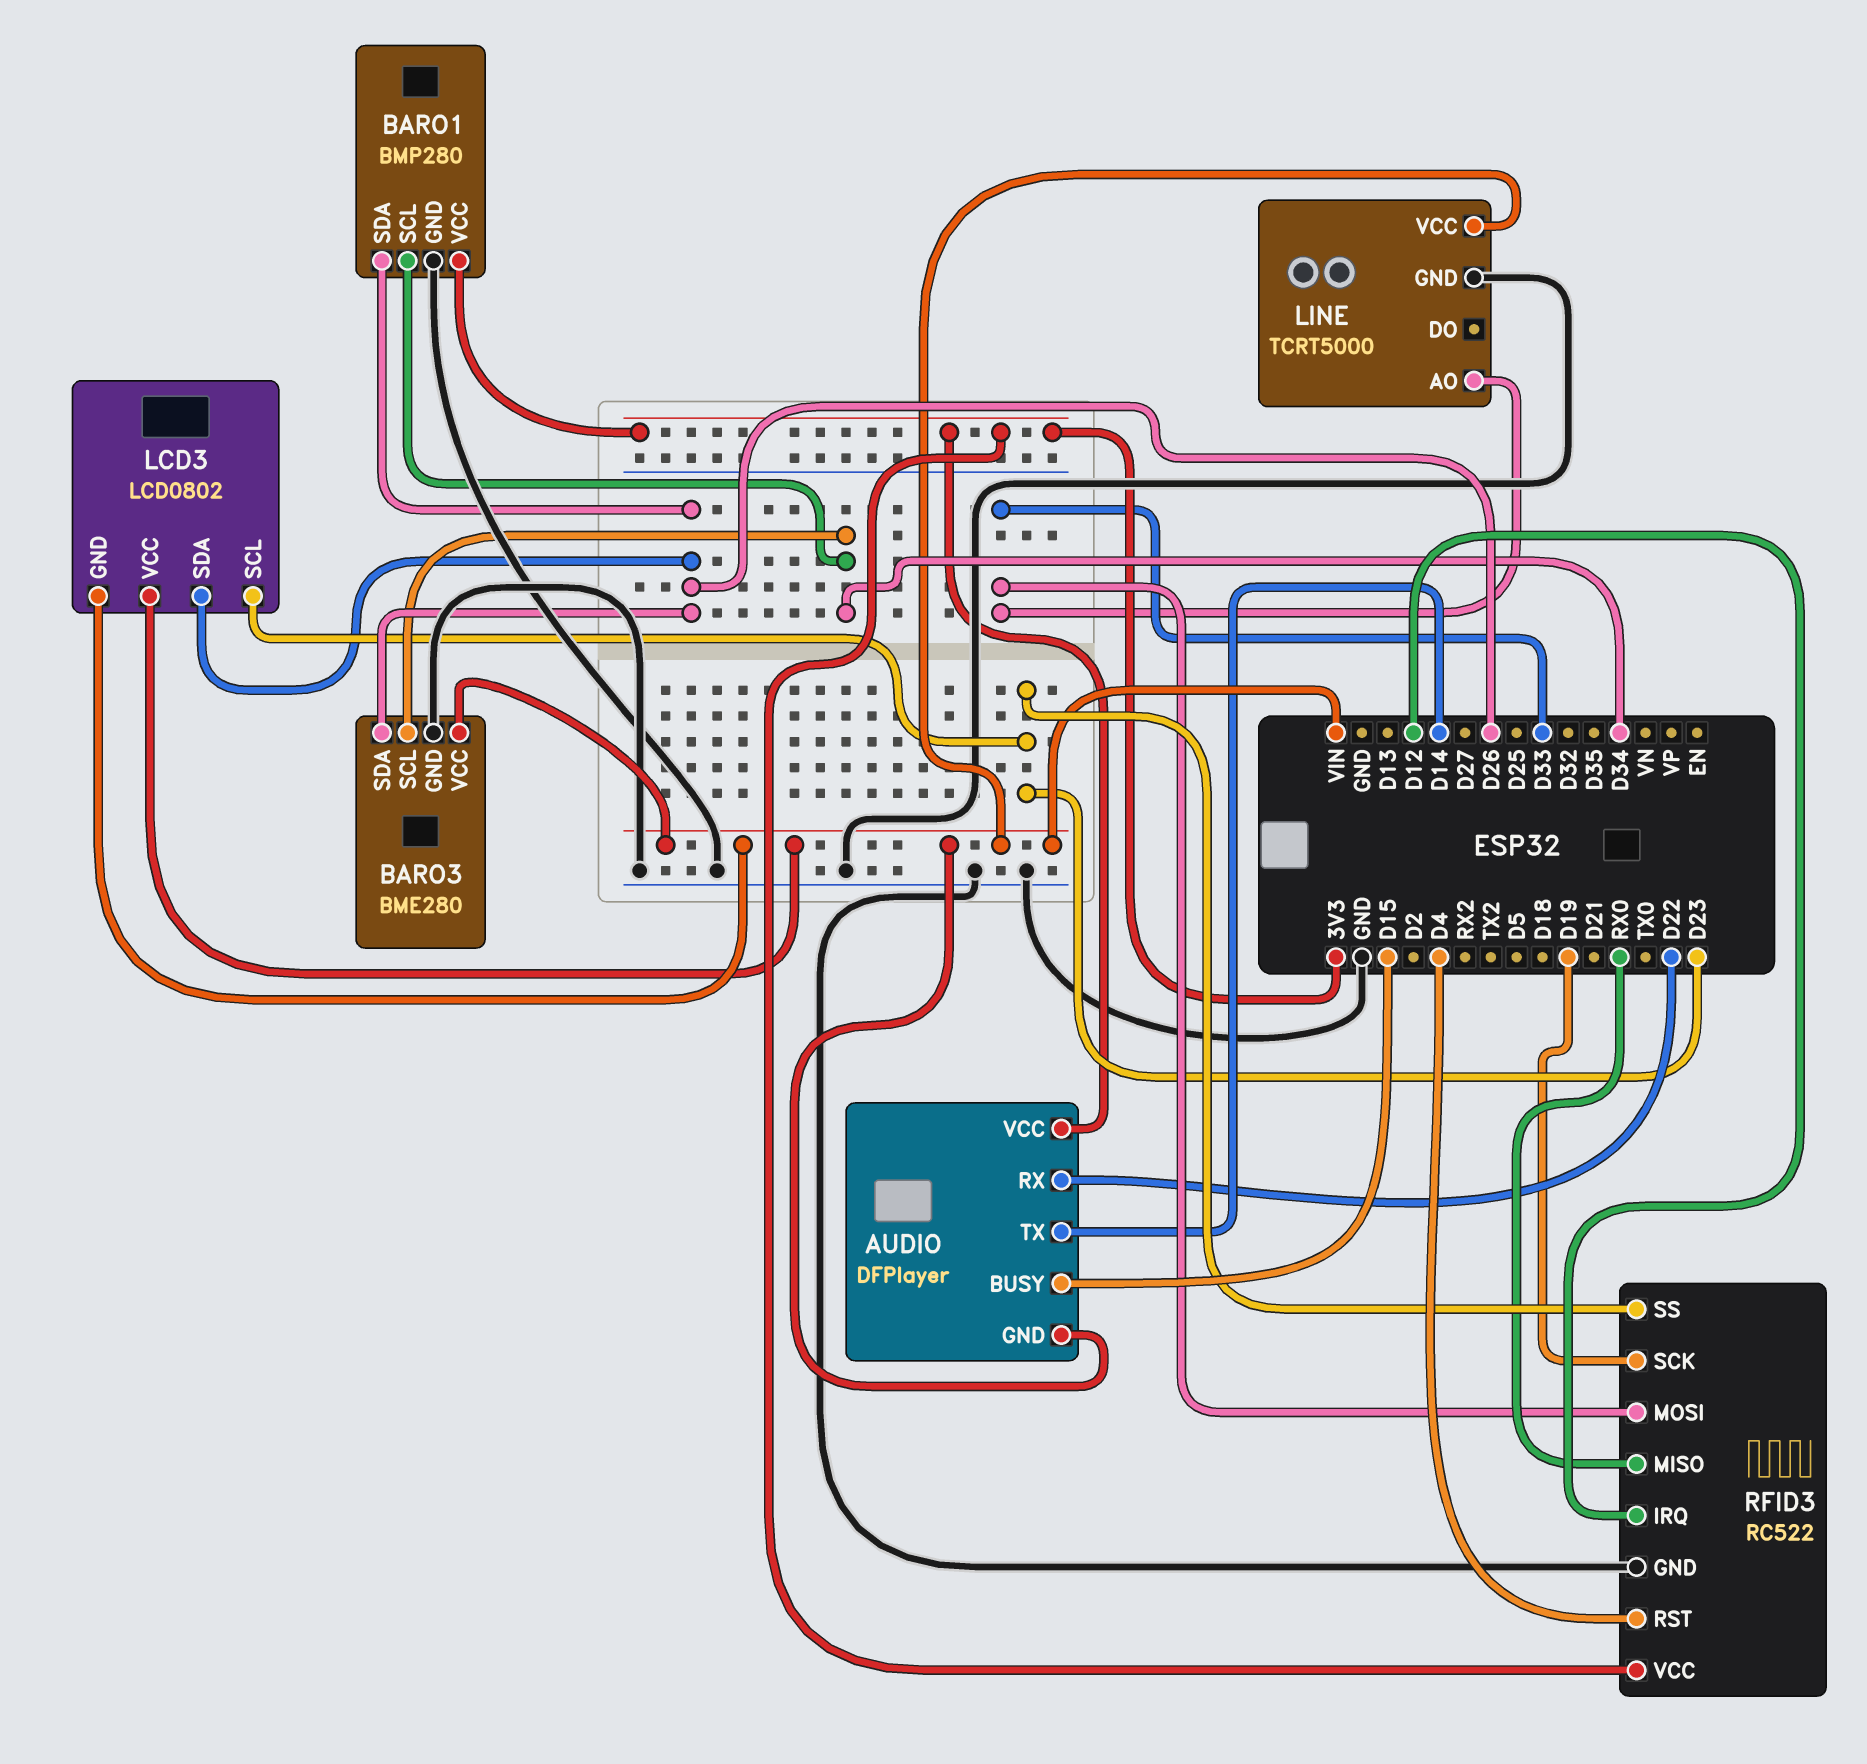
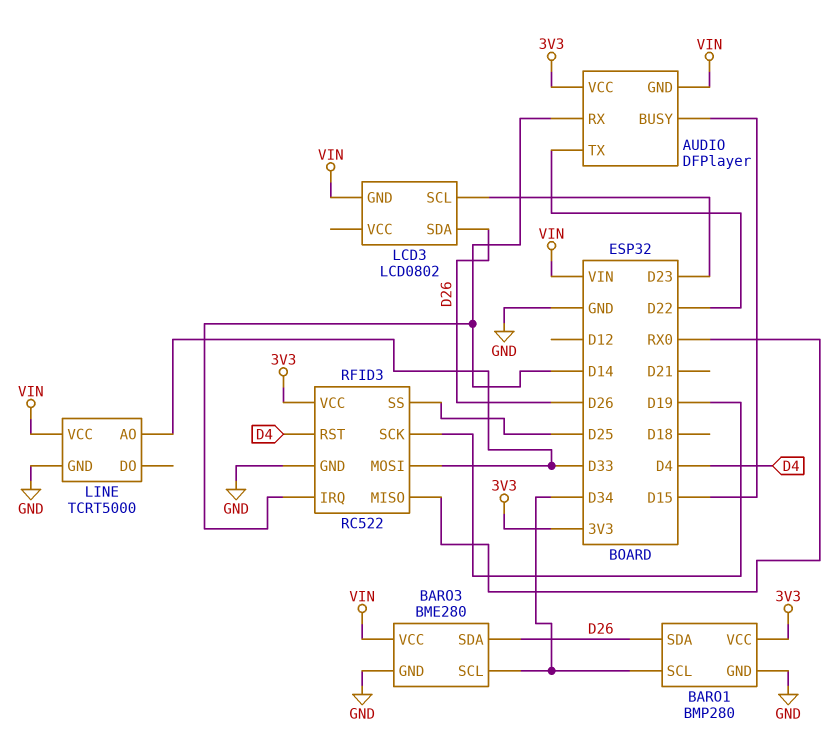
AUDIO pin RX: D22 -> D14
AUDIO pin TX: D14 -> D22
LCD3 pin VCC: VIN -> none
RFID3 pin IRQ: D12 -> D14
RFID3 pin SS: D23 -> D25

